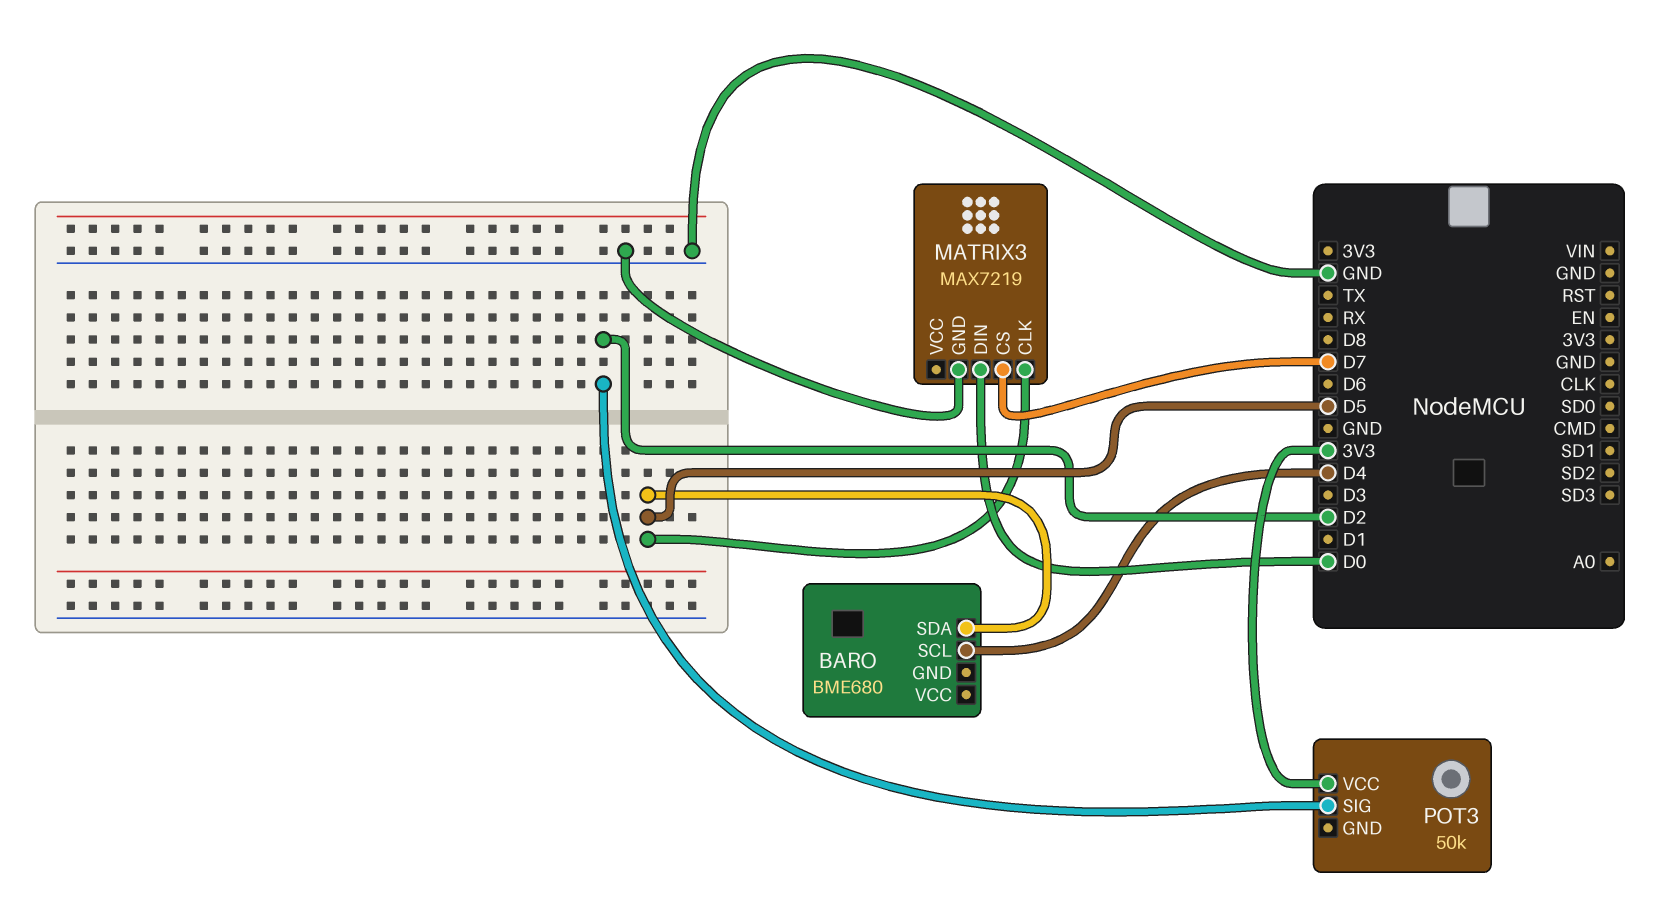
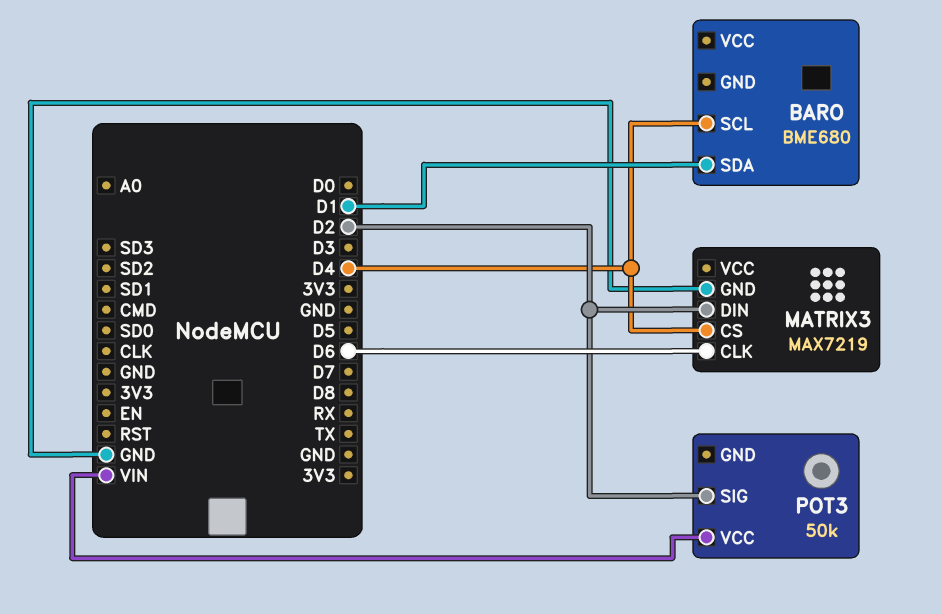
BARO pin SDA: D5 -> D1
MATRIX3 pin CLK: D5 -> D6
MATRIX3 pin CS: D7 -> D4
MATRIX3 pin DIN: D0 -> D2
POT3 pin VCC: 3V3 -> VIN

